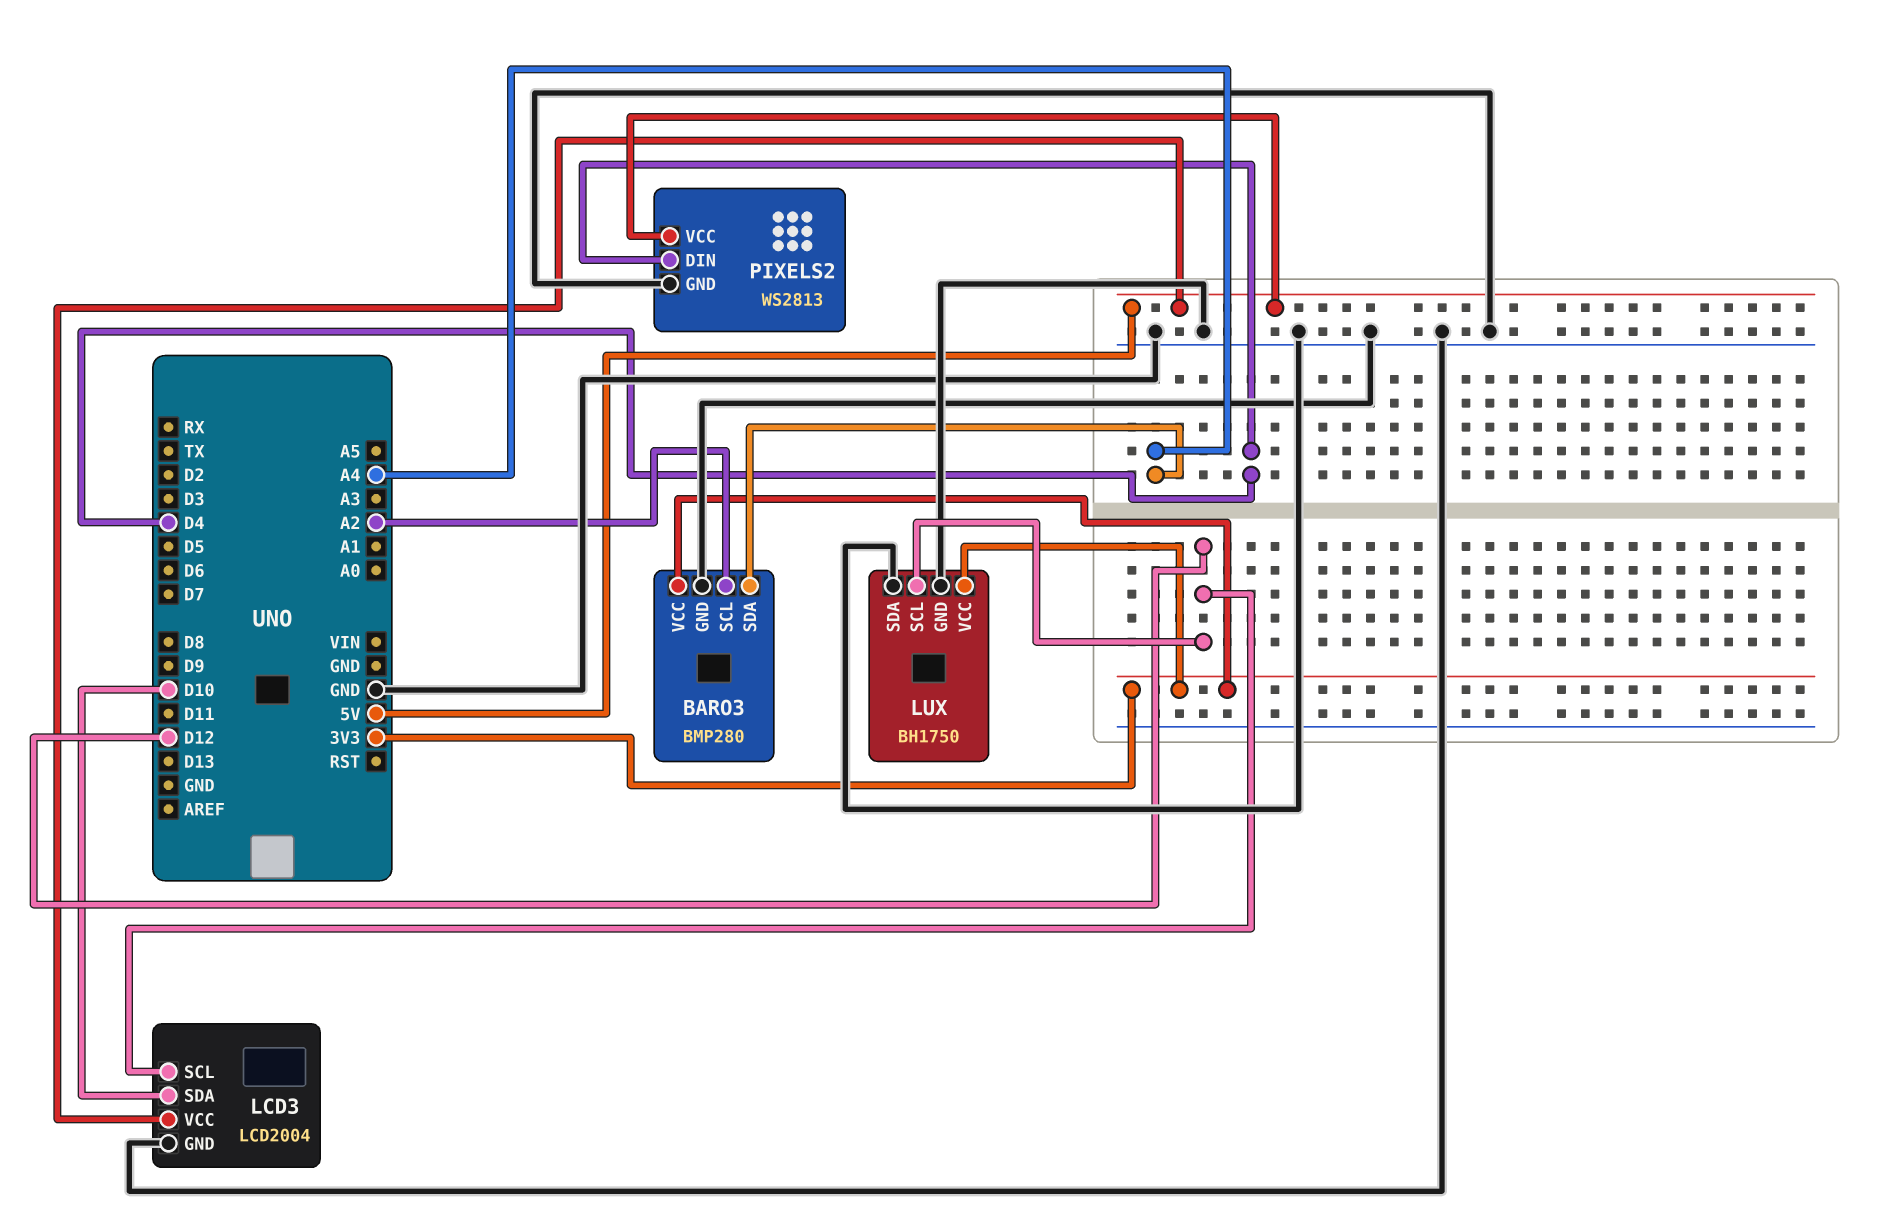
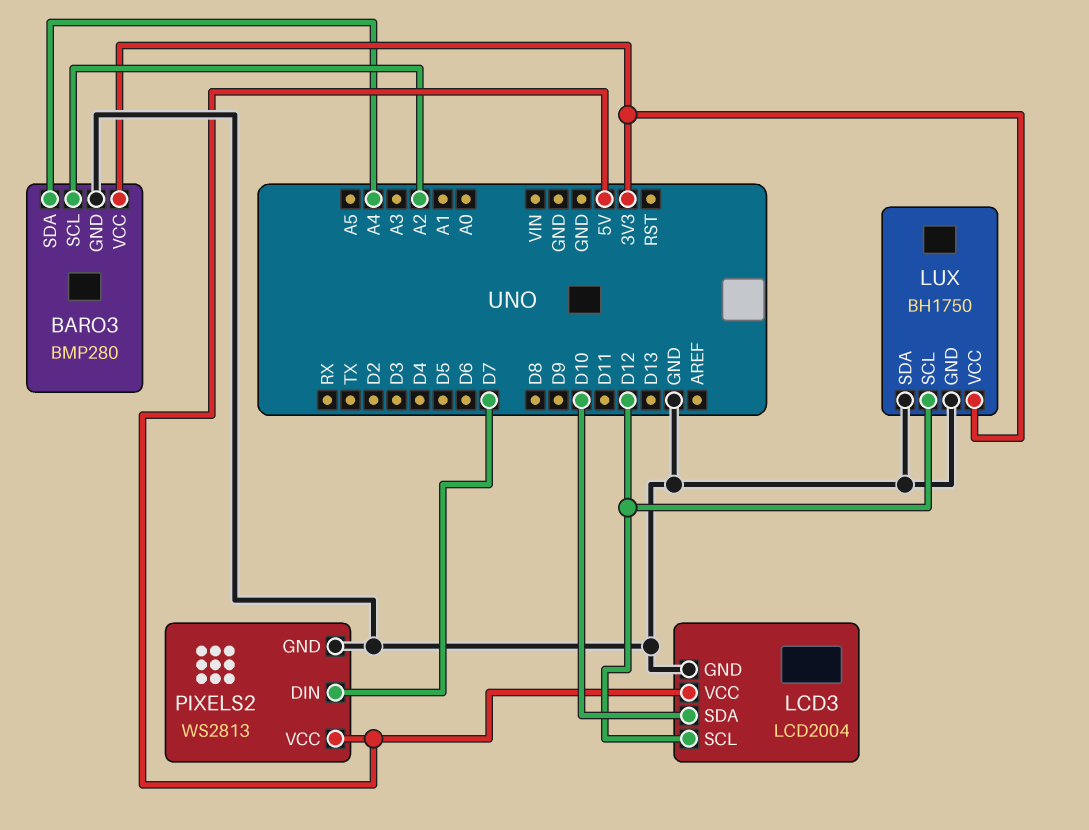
PIXELS2 pin DIN: D4 -> D7

